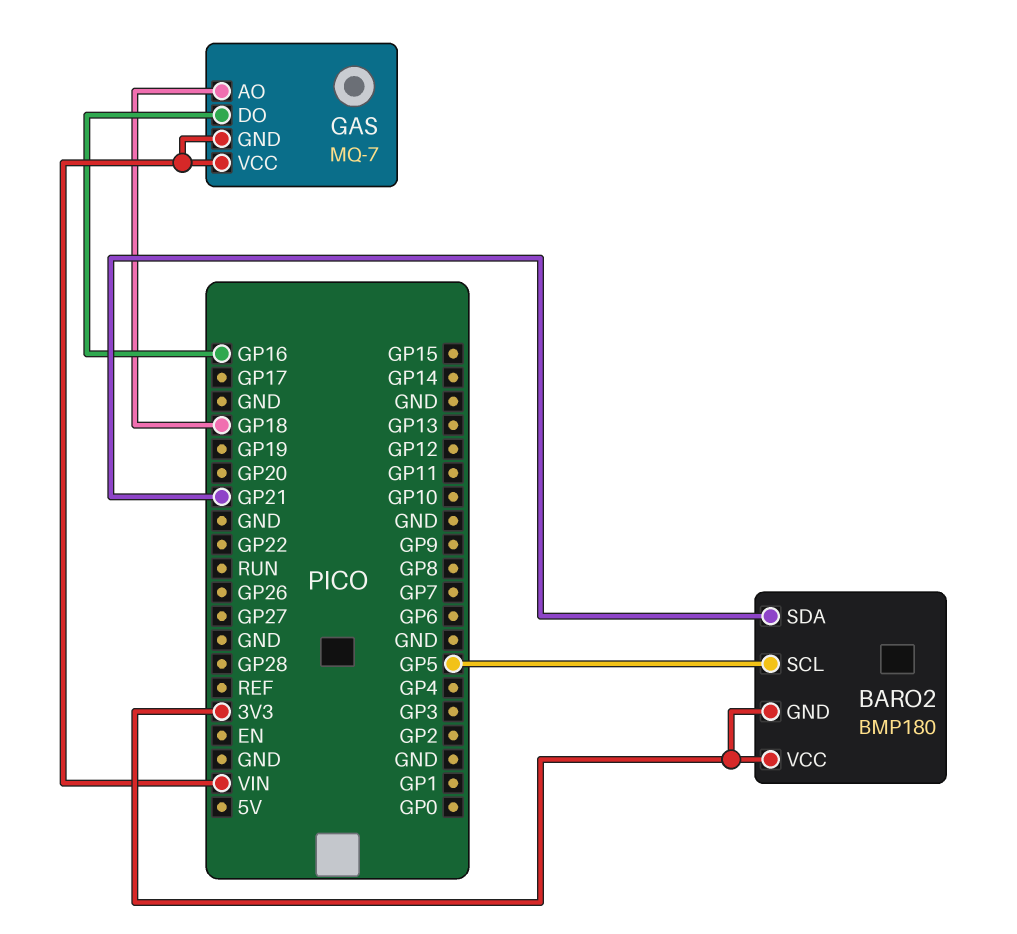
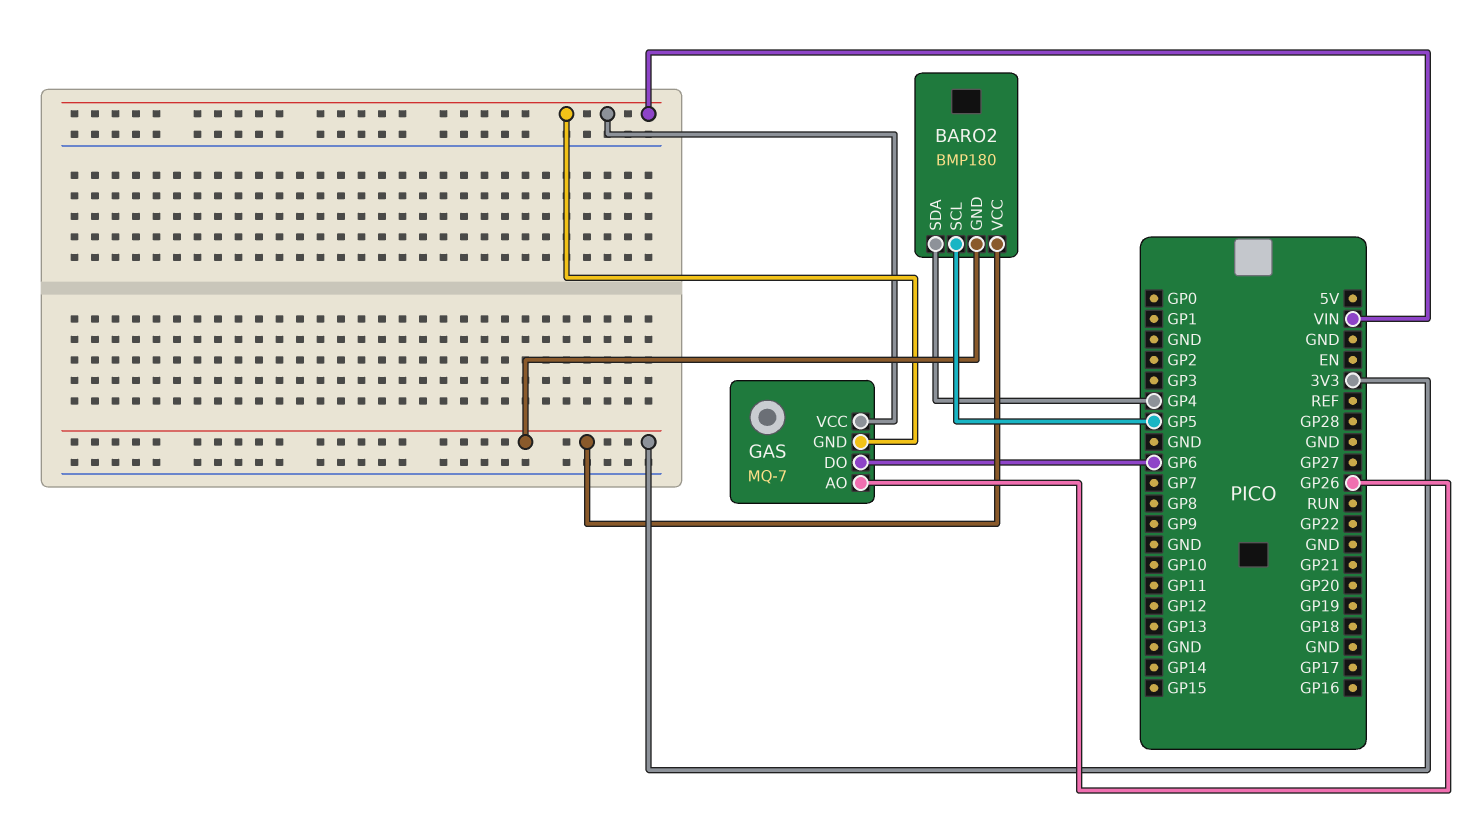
BARO2 pin SDA: GP21 -> GP4
GAS pin AO: GP18 -> GP26
GAS pin DO: GP16 -> GP6

